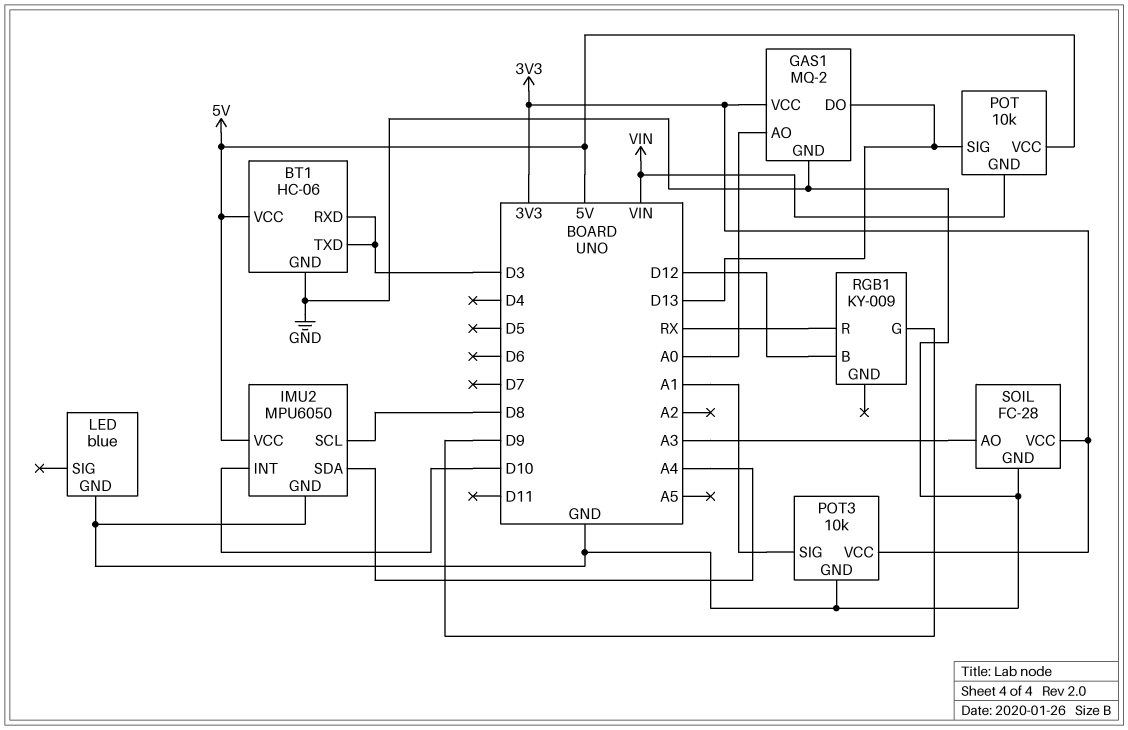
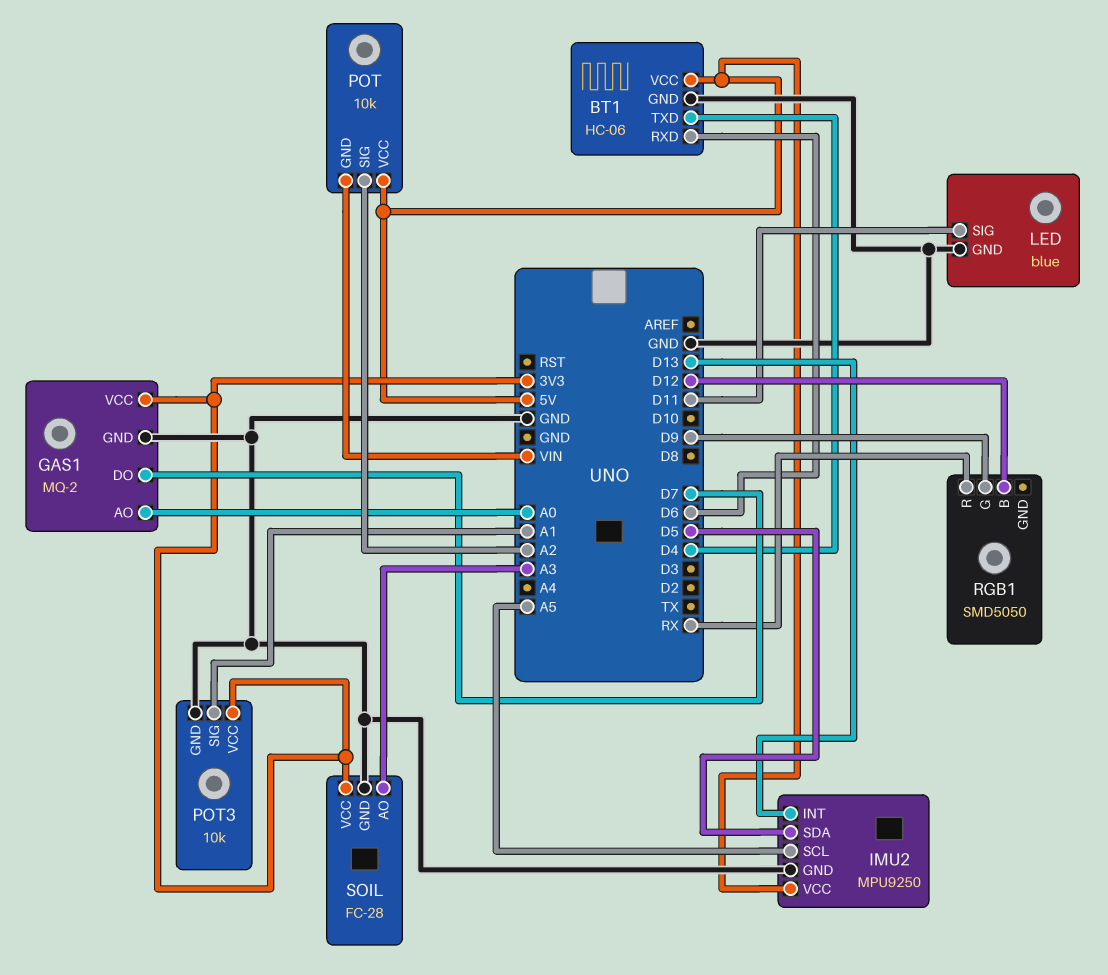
BT1 pin RXD: D3 -> D6
BT1 pin TXD: D3 -> D4
GAS1 pin DO: D13 -> D7
IMU2: MPU6050 -> MPU9250
IMU2 pin INT: D10 -> D13
IMU2 pin SCL: D8 -> A5
IMU2 pin SDA: A4 -> D5
LED pin SIG: none -> D11
POT pin SIG: D13 -> A2
RGB1: KY-009 -> SMD5050

